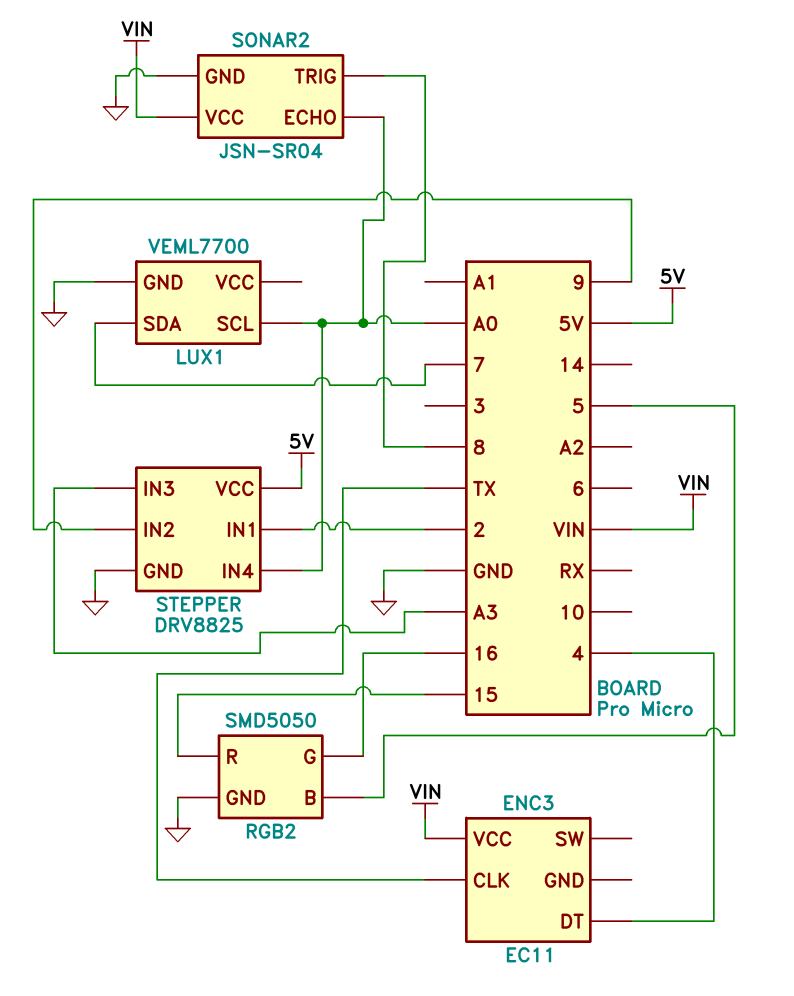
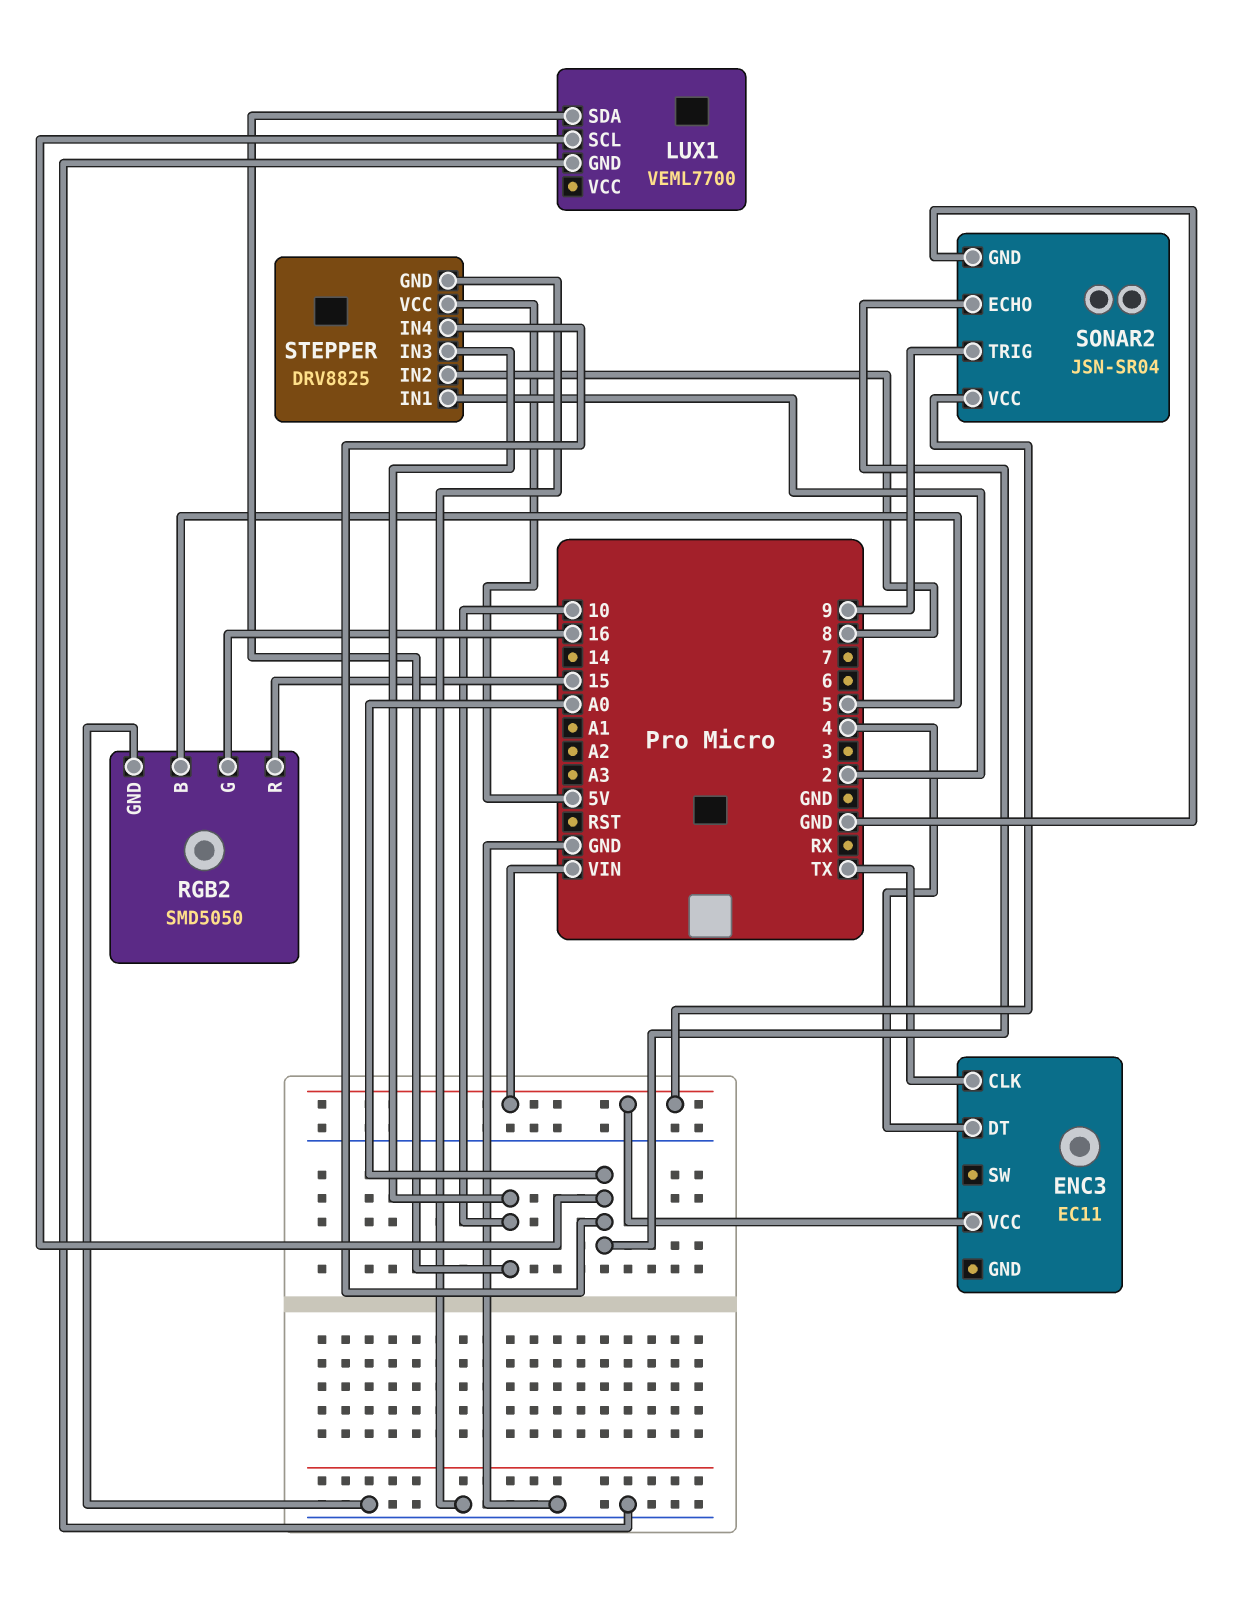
LUX1 pin SDA: 7 -> 10
SONAR2 pin TRIG: 8 -> 9
STEPPER pin IN2: 9 -> 8
STEPPER pin IN3: A3 -> 10

